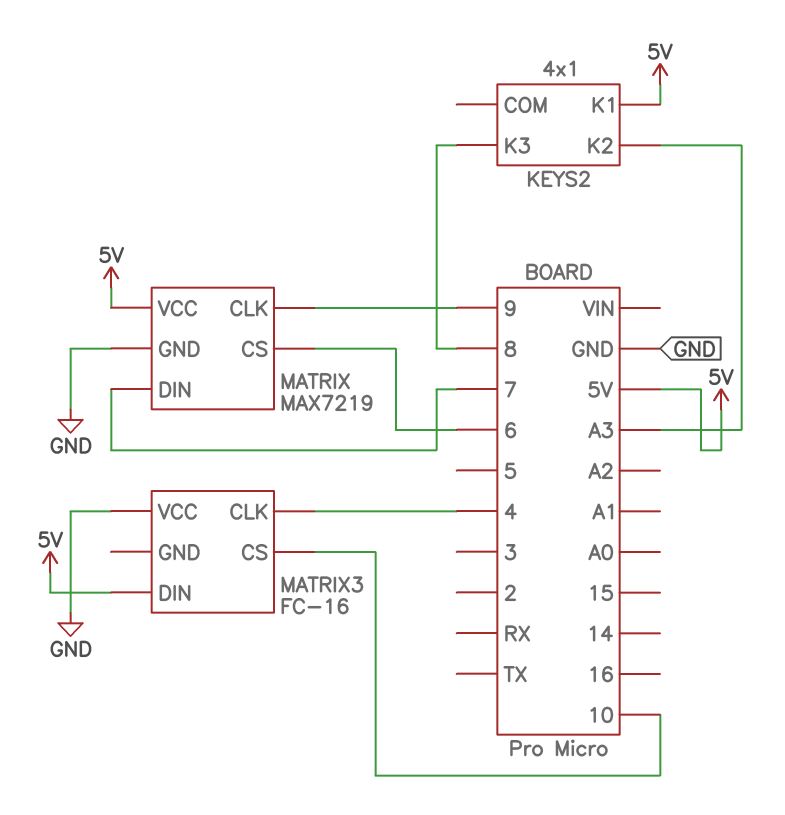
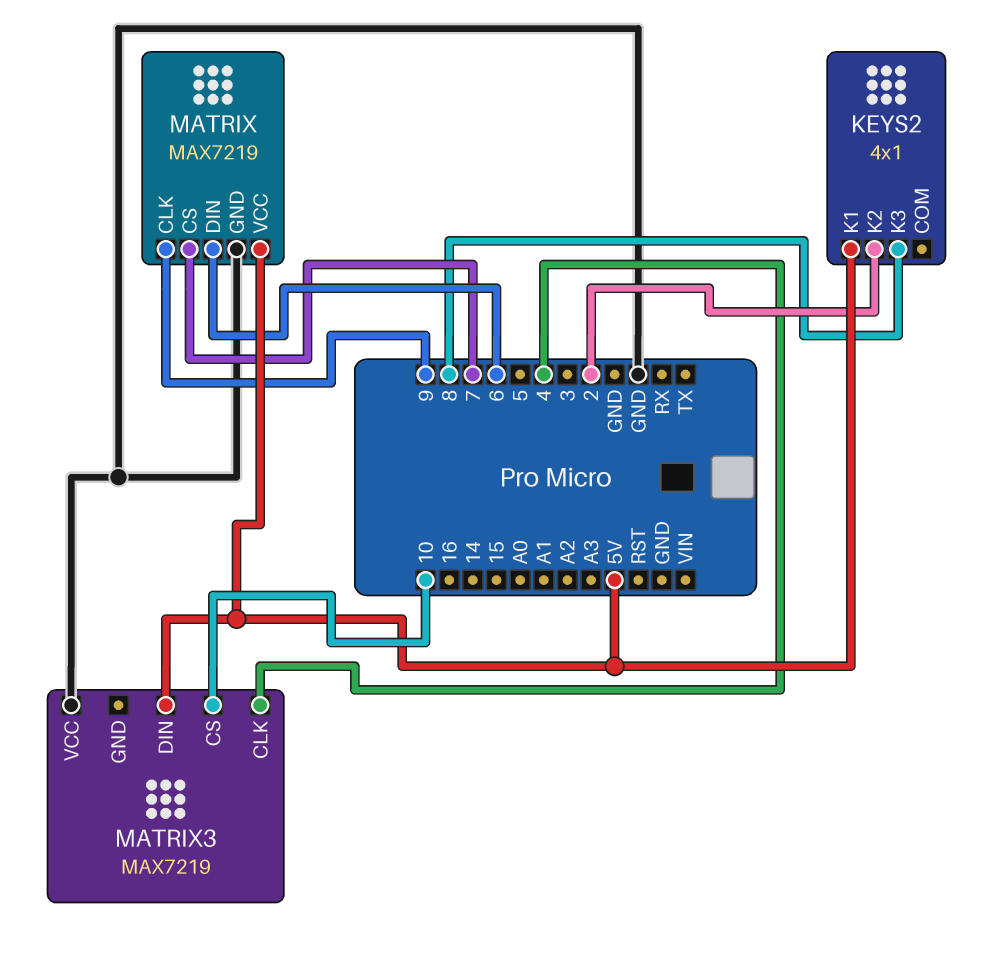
KEYS2 pin K2: A3 -> 2
MATRIX pin CS: 6 -> 7
MATRIX pin DIN: 7 -> 6
MATRIX3: FC-16 -> MAX7219

